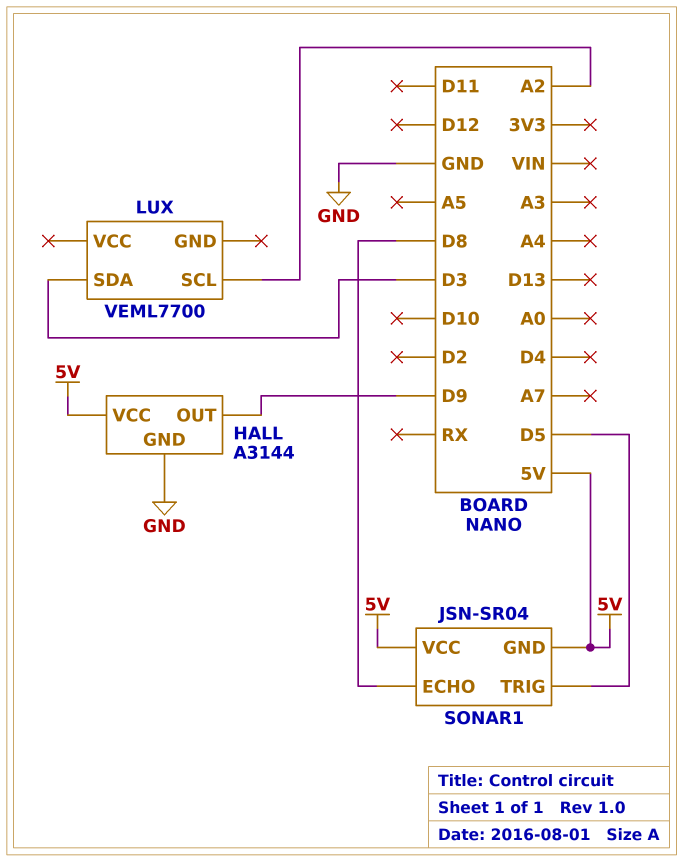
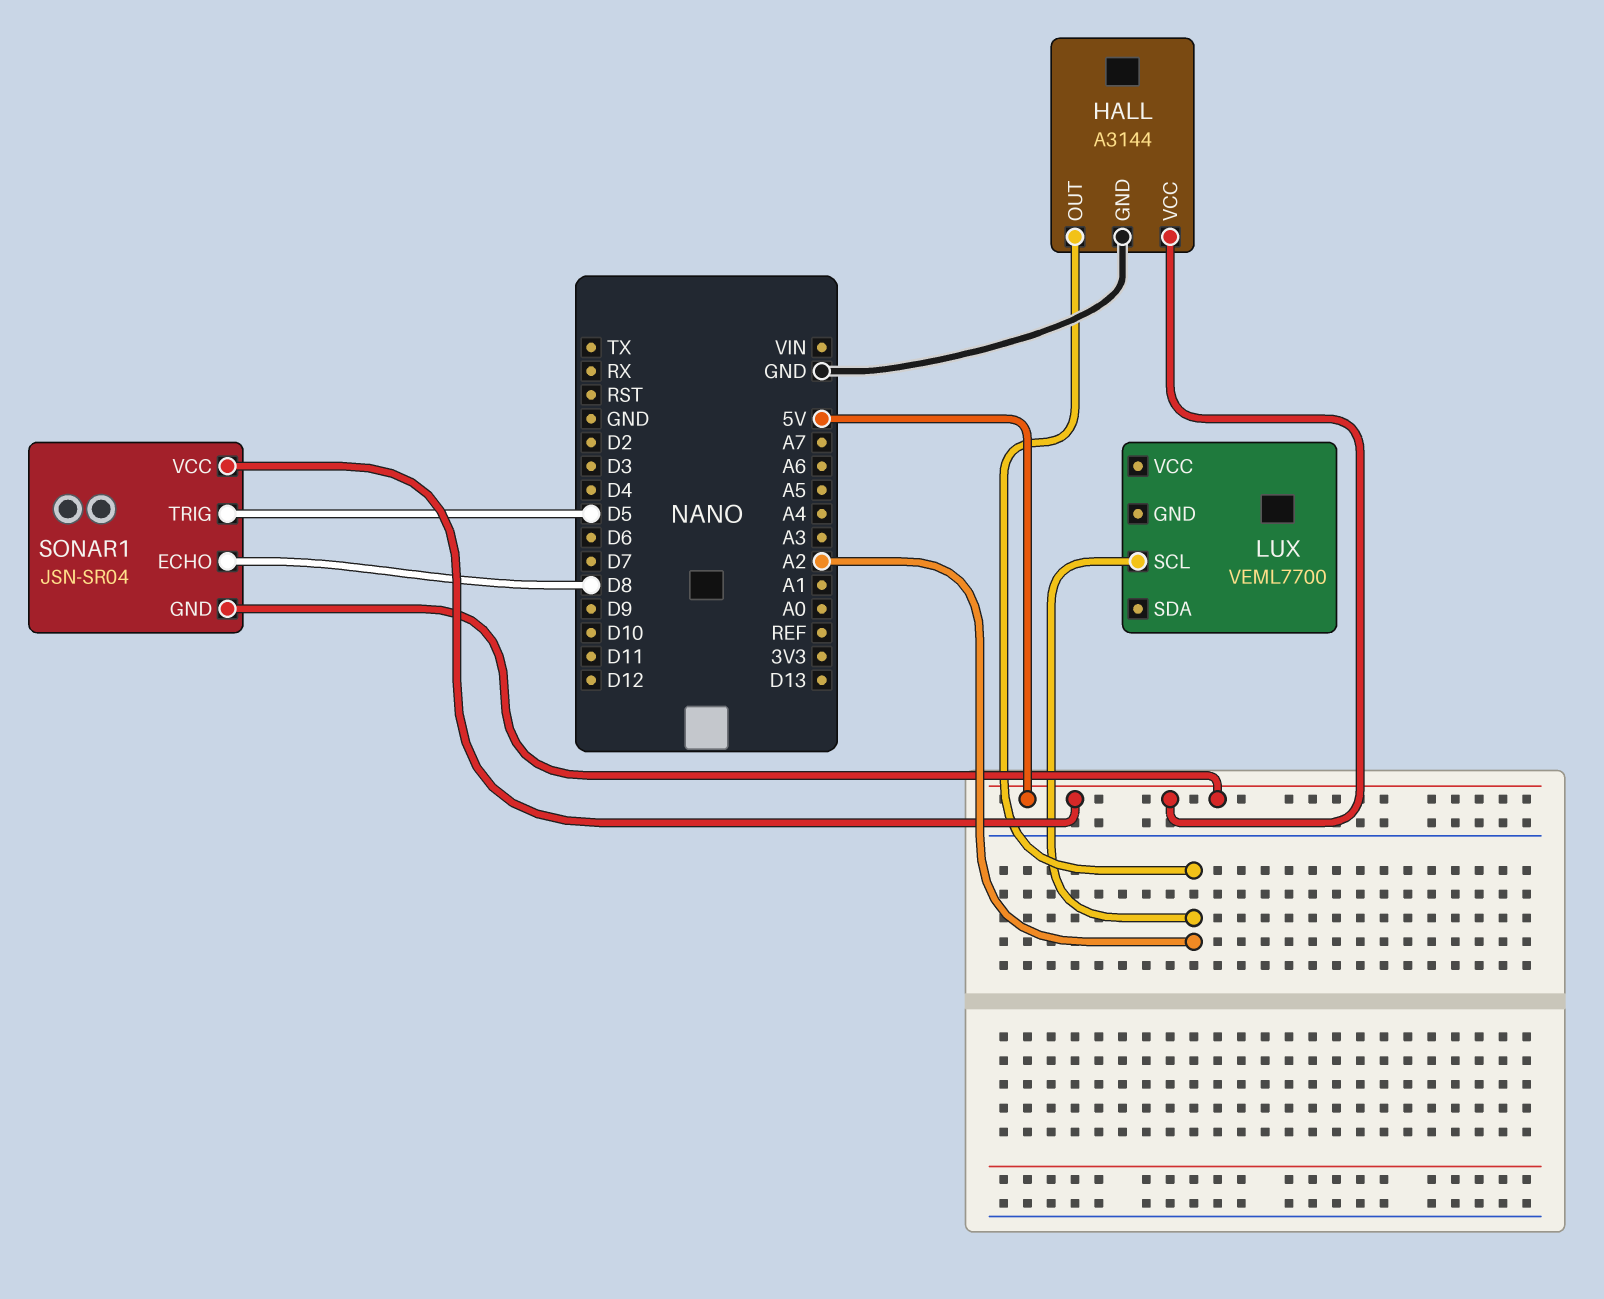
HALL pin OUT: D9 -> A2
LUX pin SDA: D3 -> none

